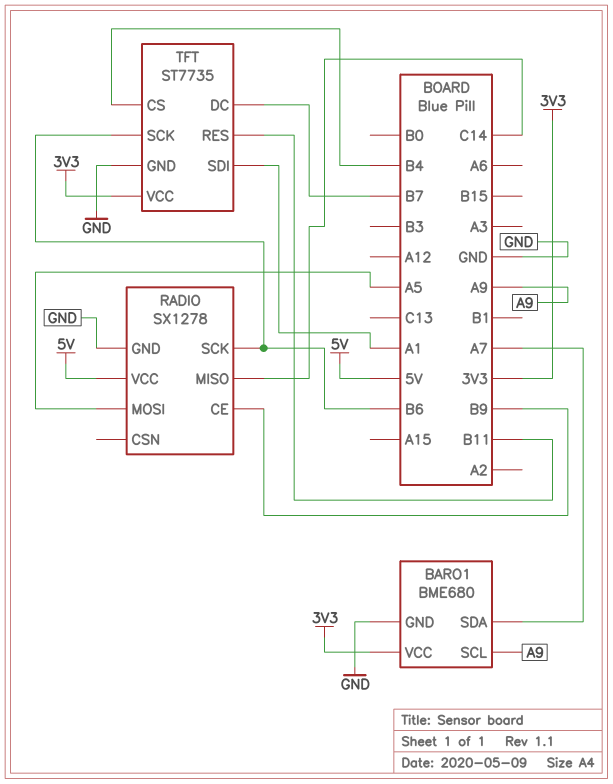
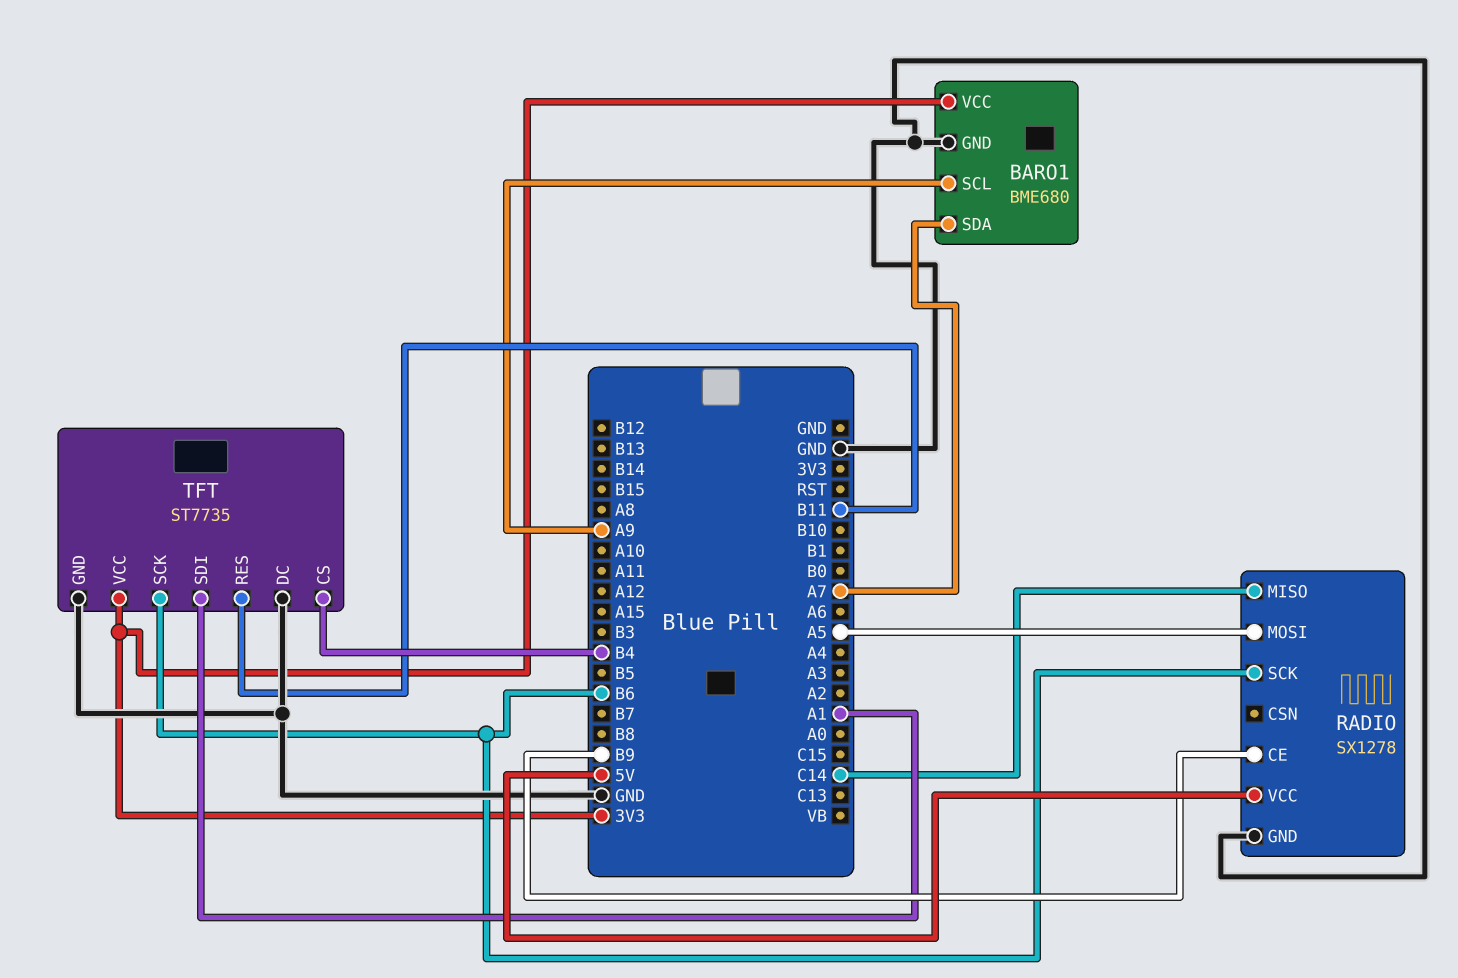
TFT pin DC: B7 -> GND

